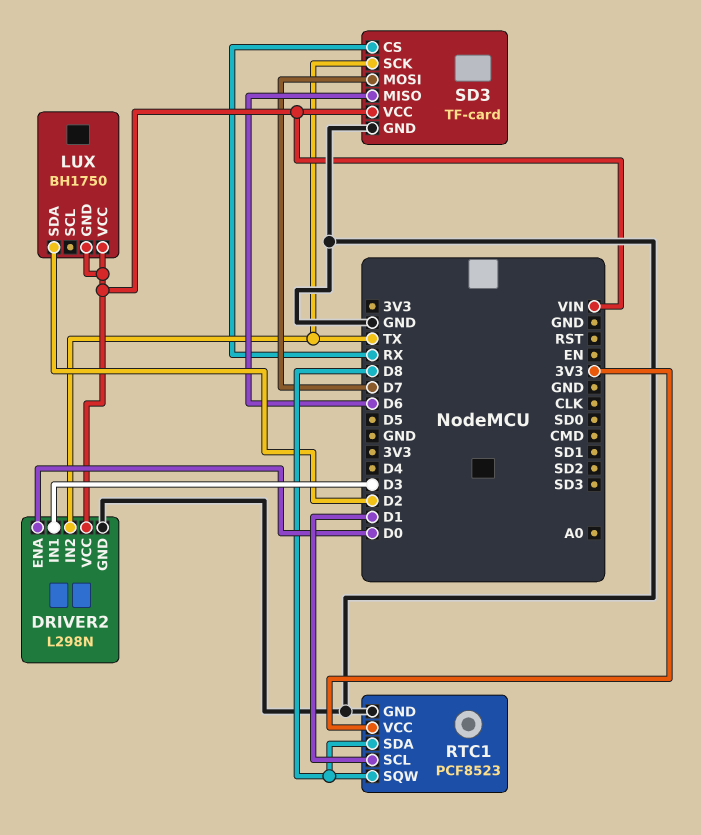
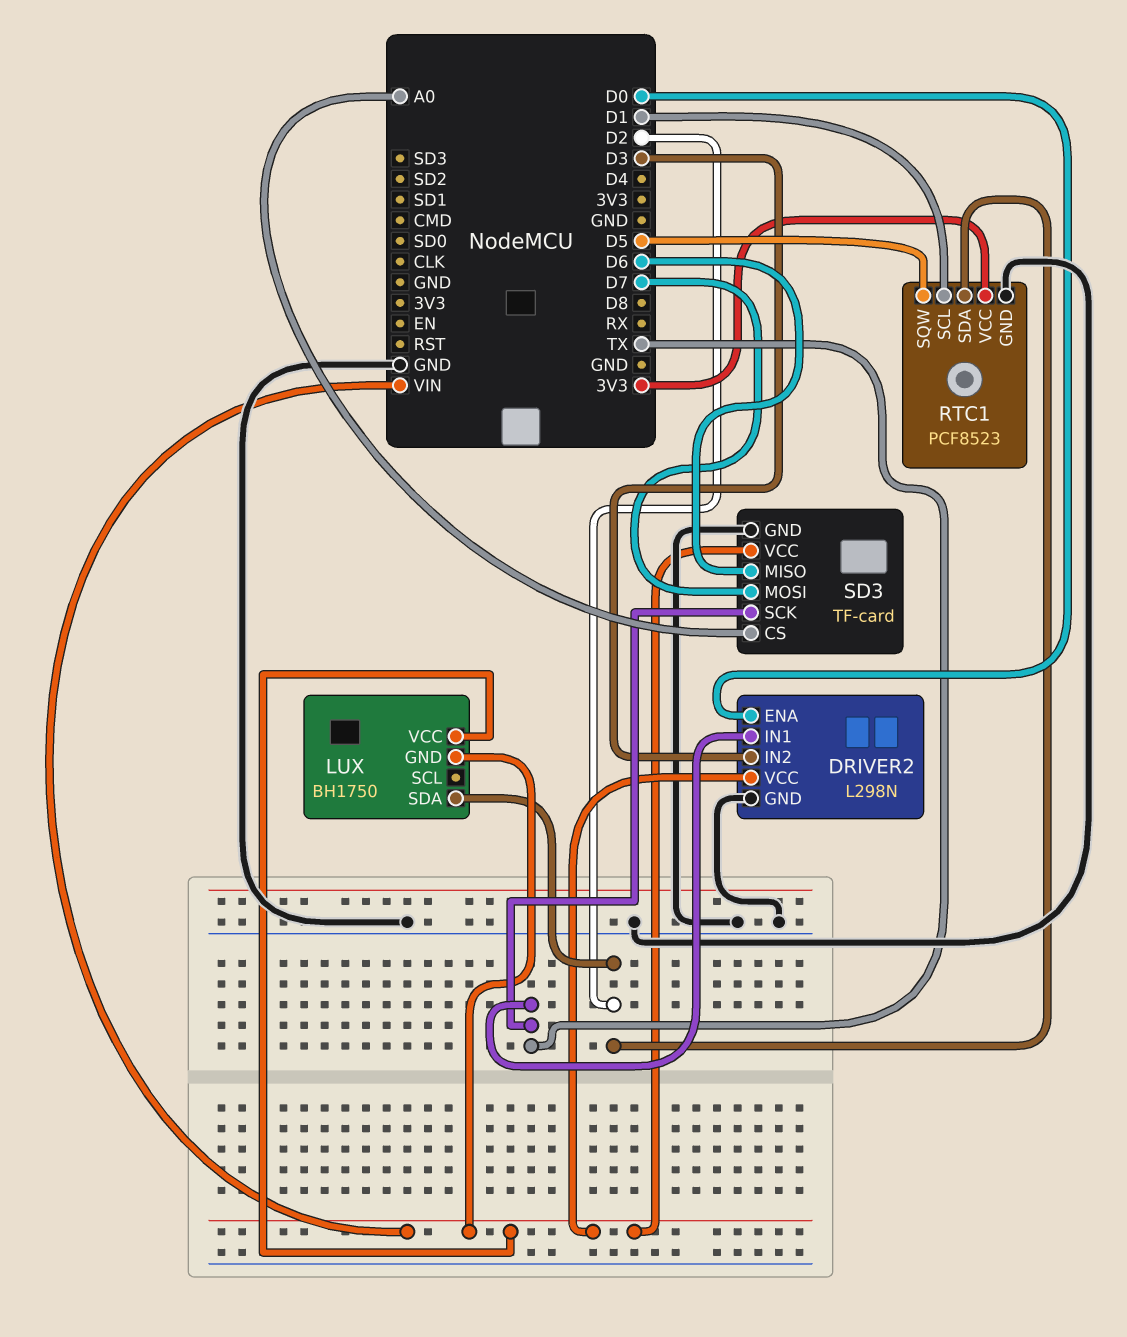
DRIVER2 pin IN1: D3 -> TX
DRIVER2 pin IN2: TX -> D3
RTC1 pin SDA: D8 -> D2
RTC1 pin SQW: D8 -> D5
SD3 pin CS: RX -> A0

